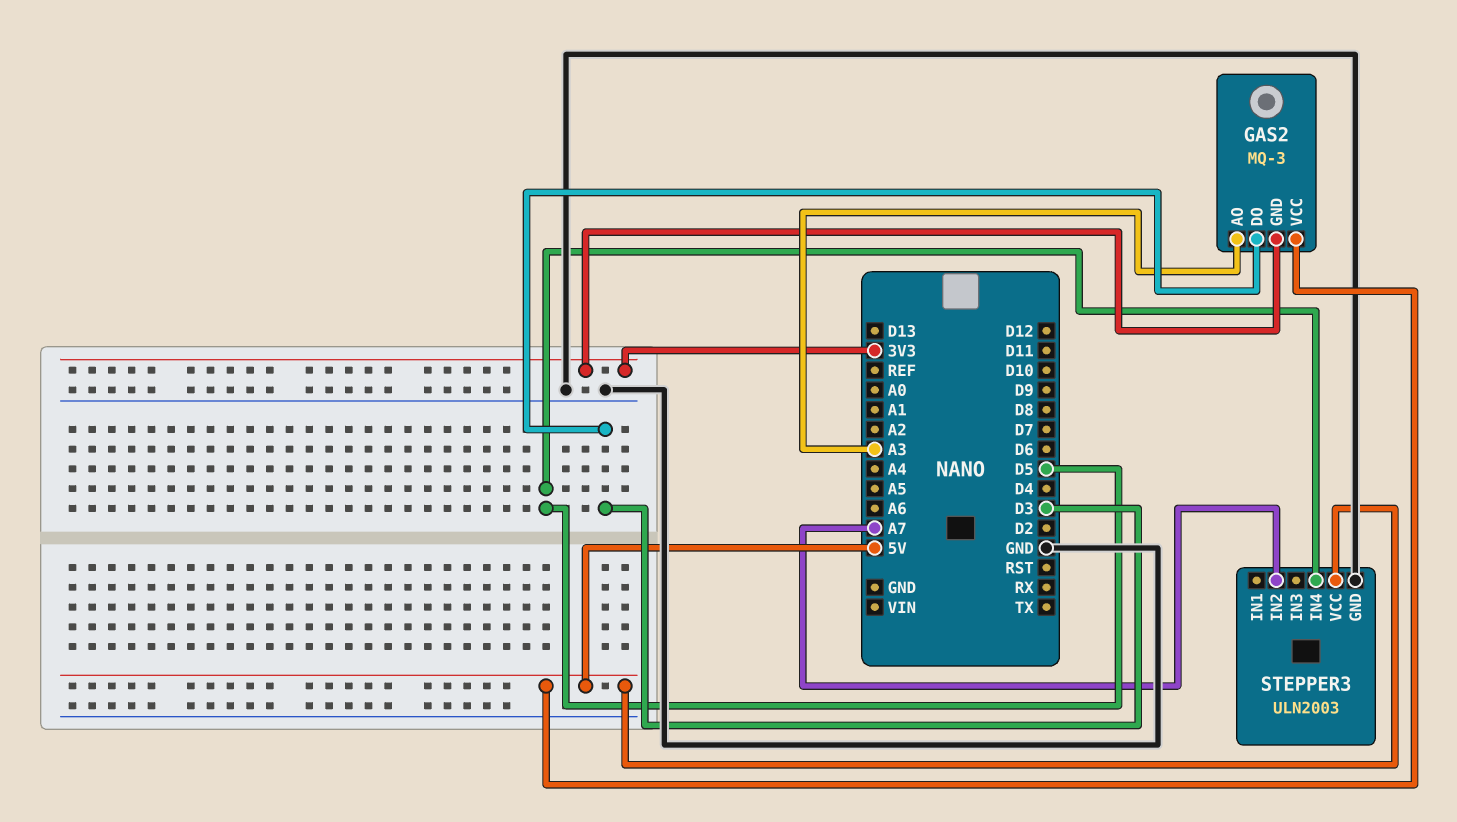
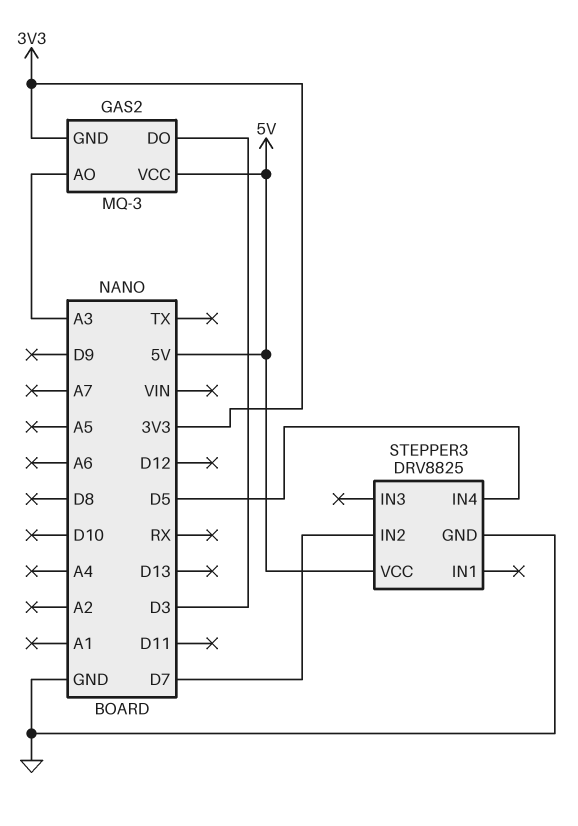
STEPPER3: ULN2003 -> DRV8825
STEPPER3 pin IN2: A7 -> D7

